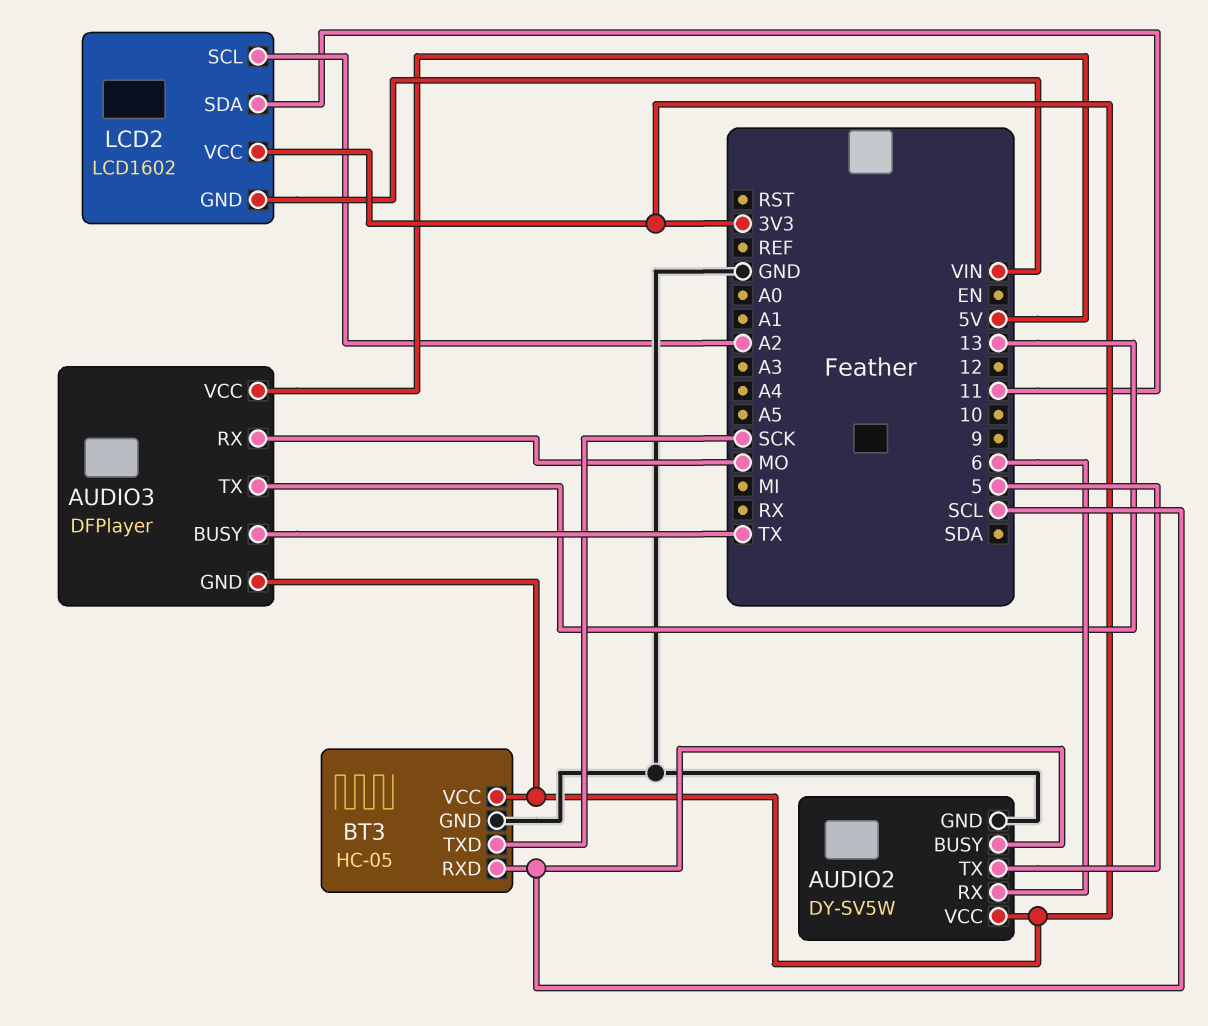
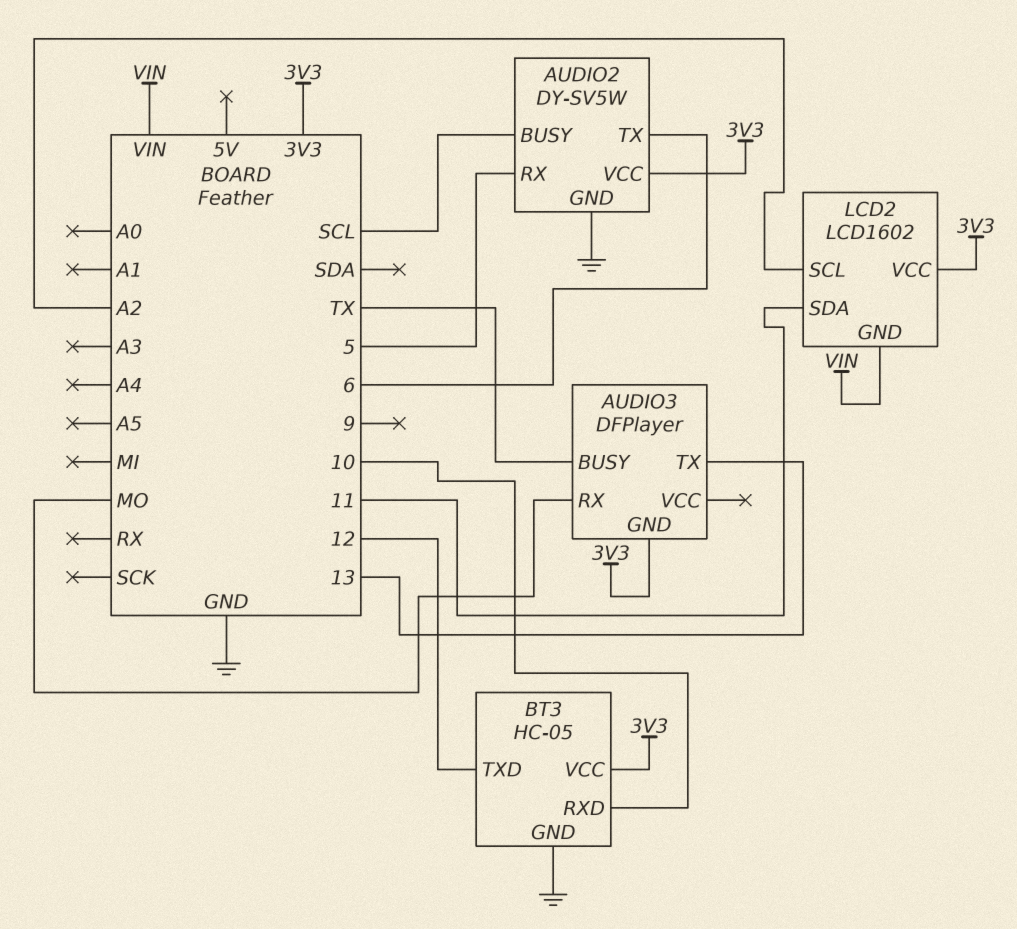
AUDIO2 pin RX: 6 -> 5
AUDIO2 pin TX: 5 -> 6
AUDIO3 pin VCC: 5V -> none
BT3 pin RXD: SCL -> 10
BT3 pin TXD: SCK -> 12

